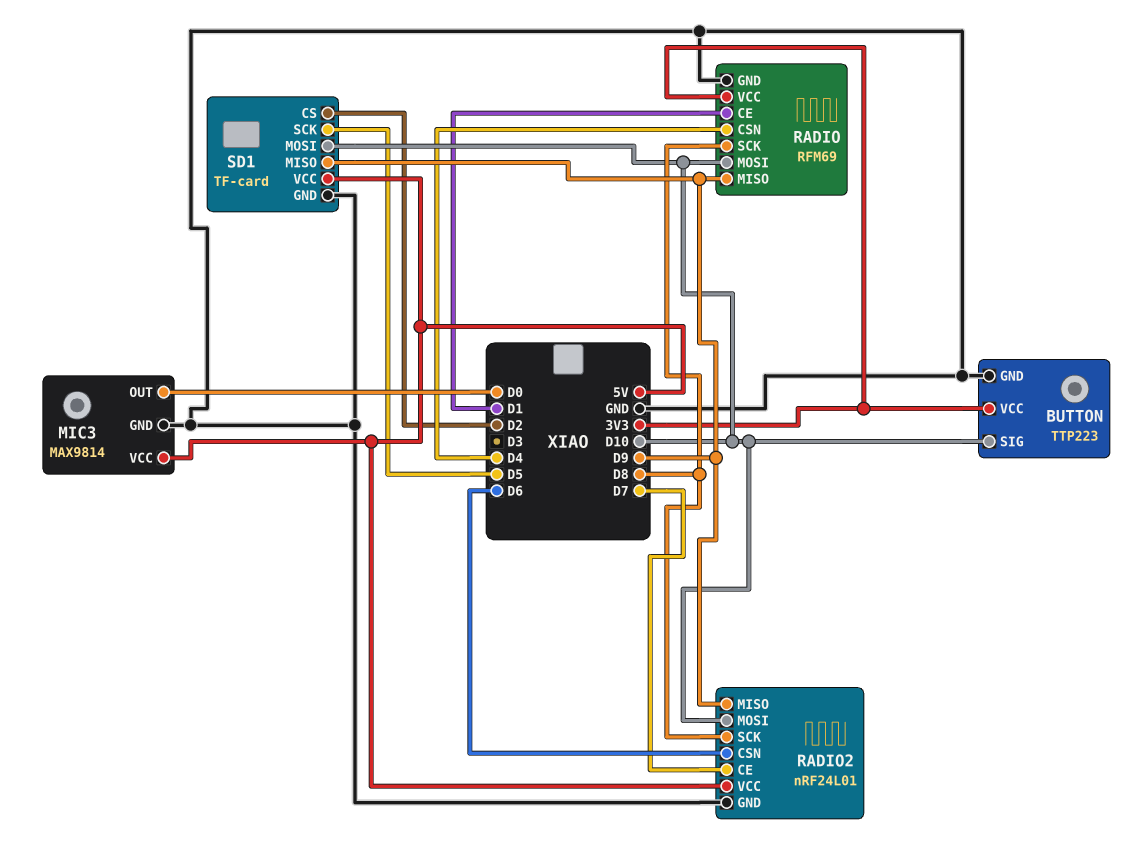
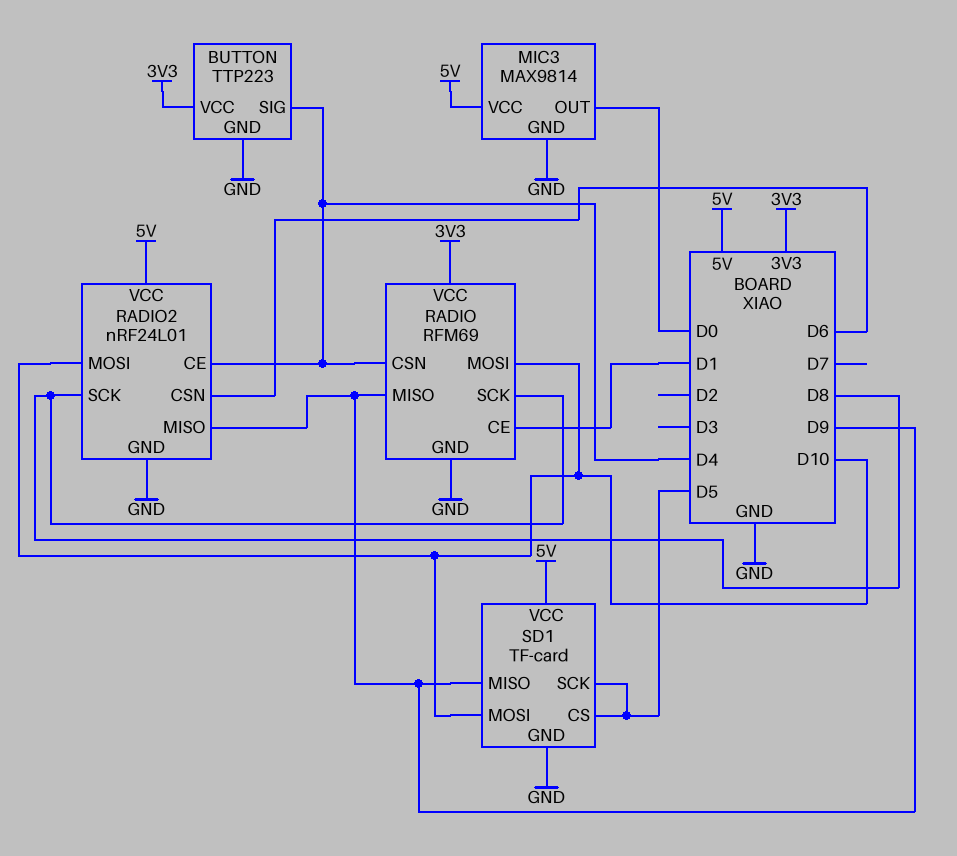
BUTTON pin SIG: D10 -> D4
RADIO2 pin CE: D7 -> D4
SD1 pin CS: D2 -> D5

